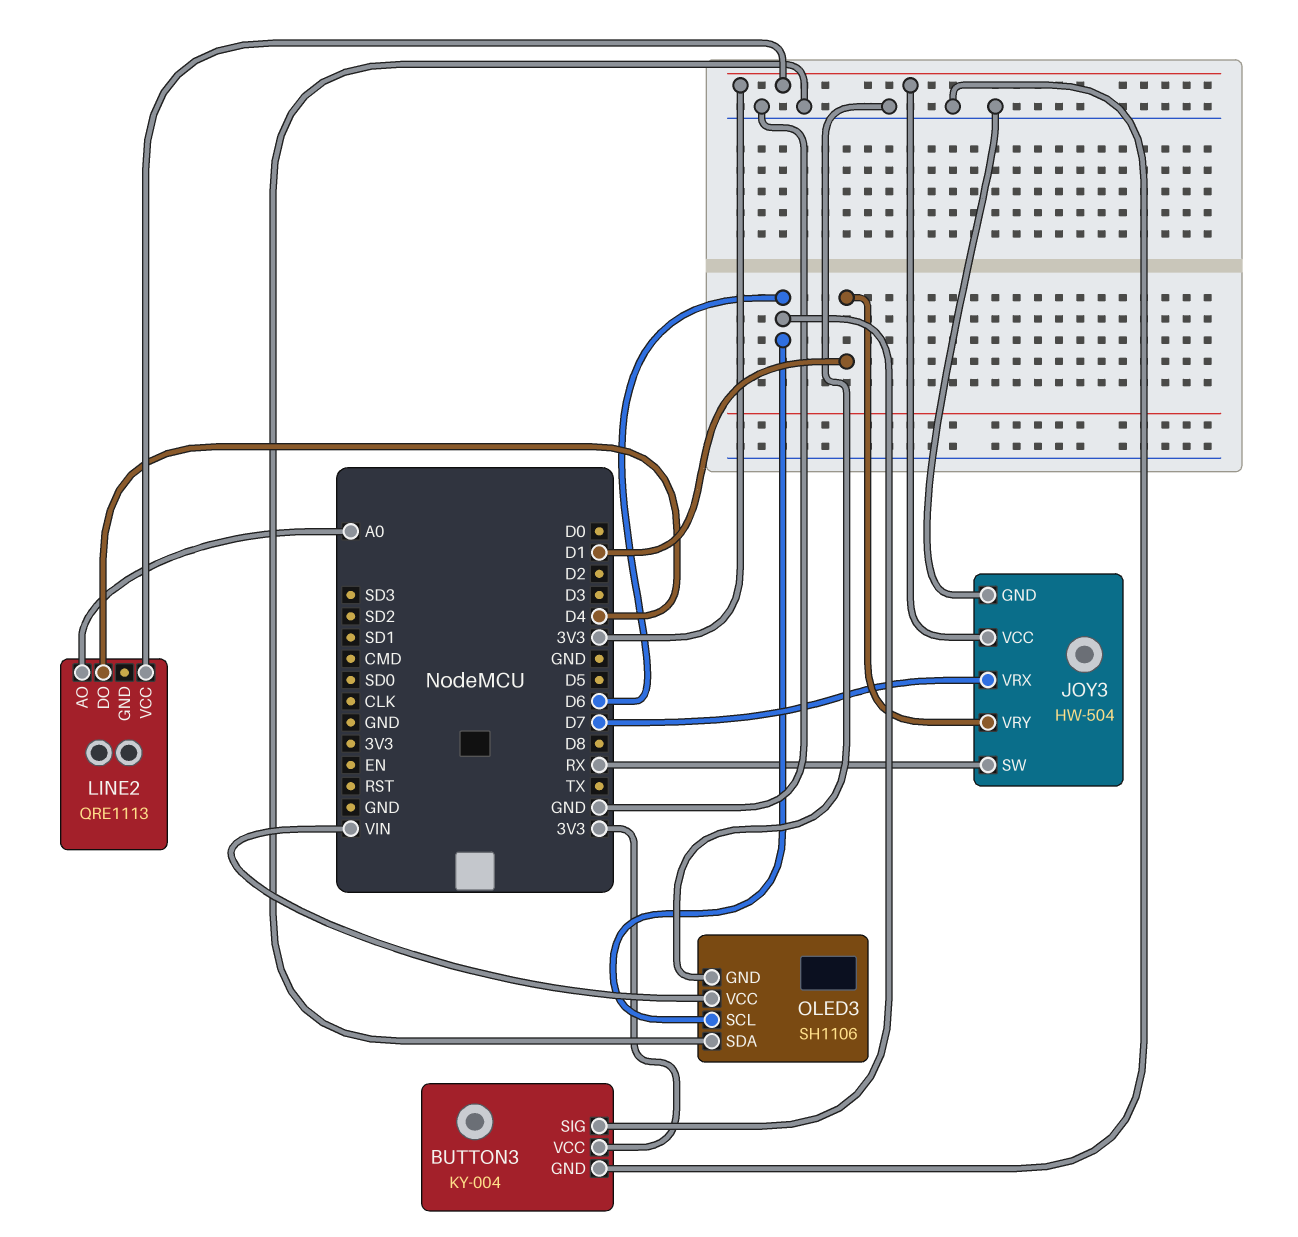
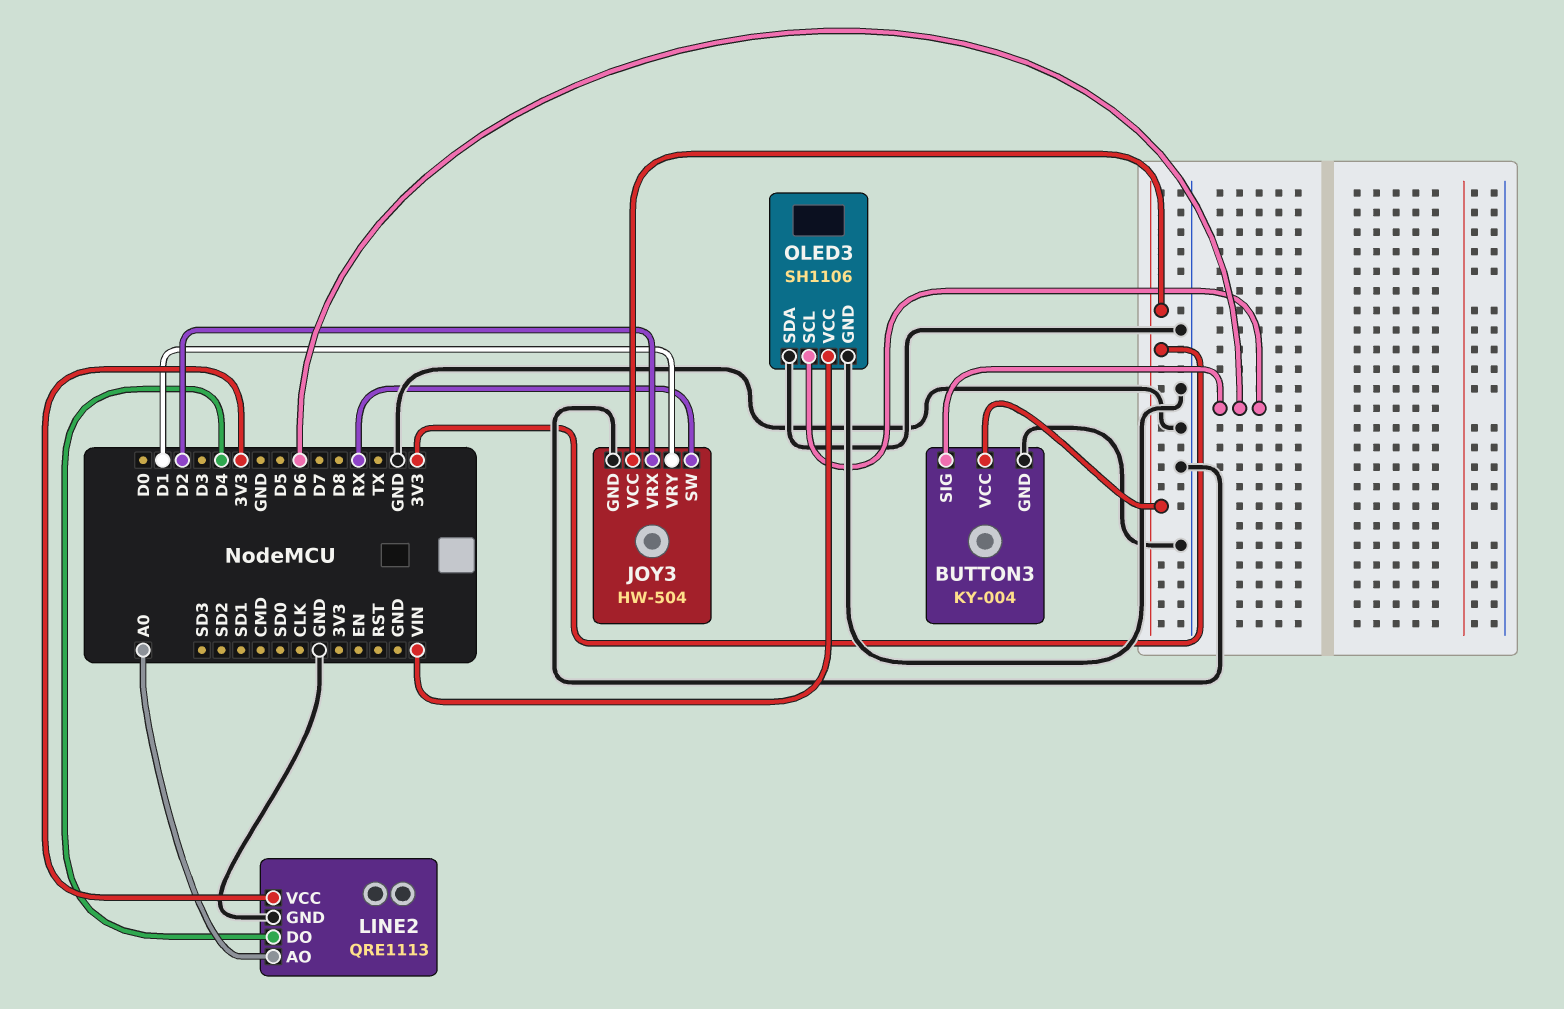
JOY3 pin VRX: D7 -> D2
LINE2 pin GND: none -> GND

